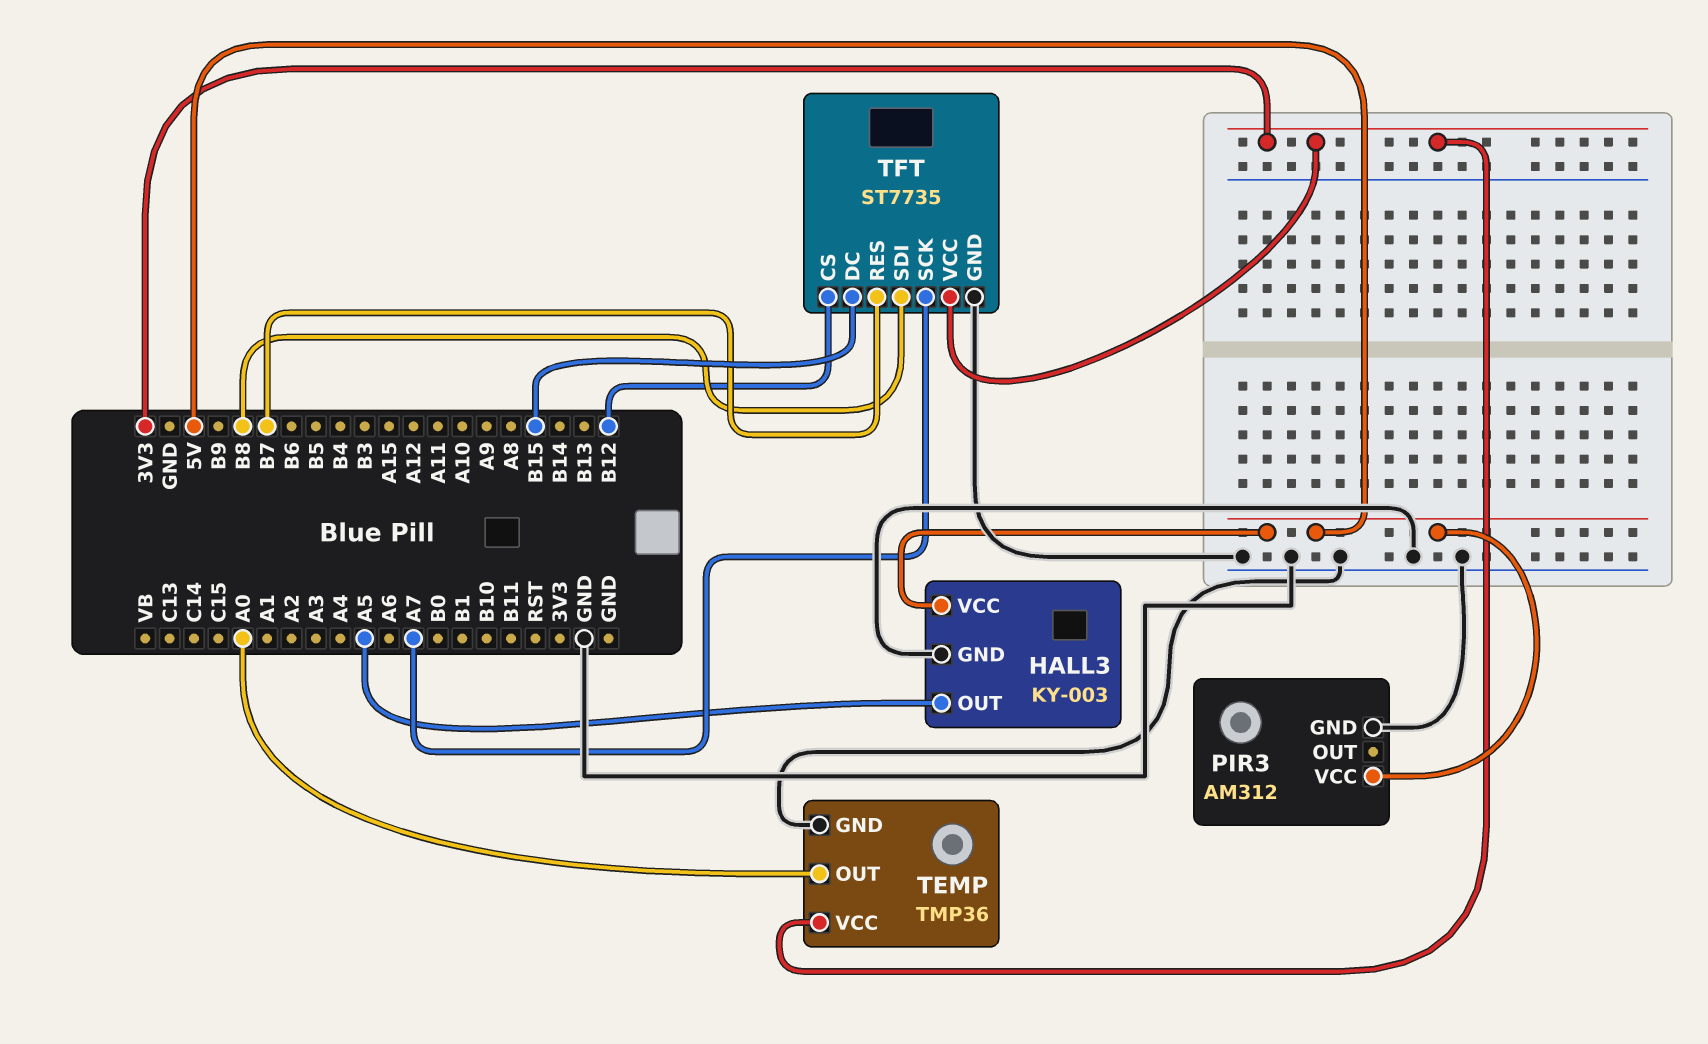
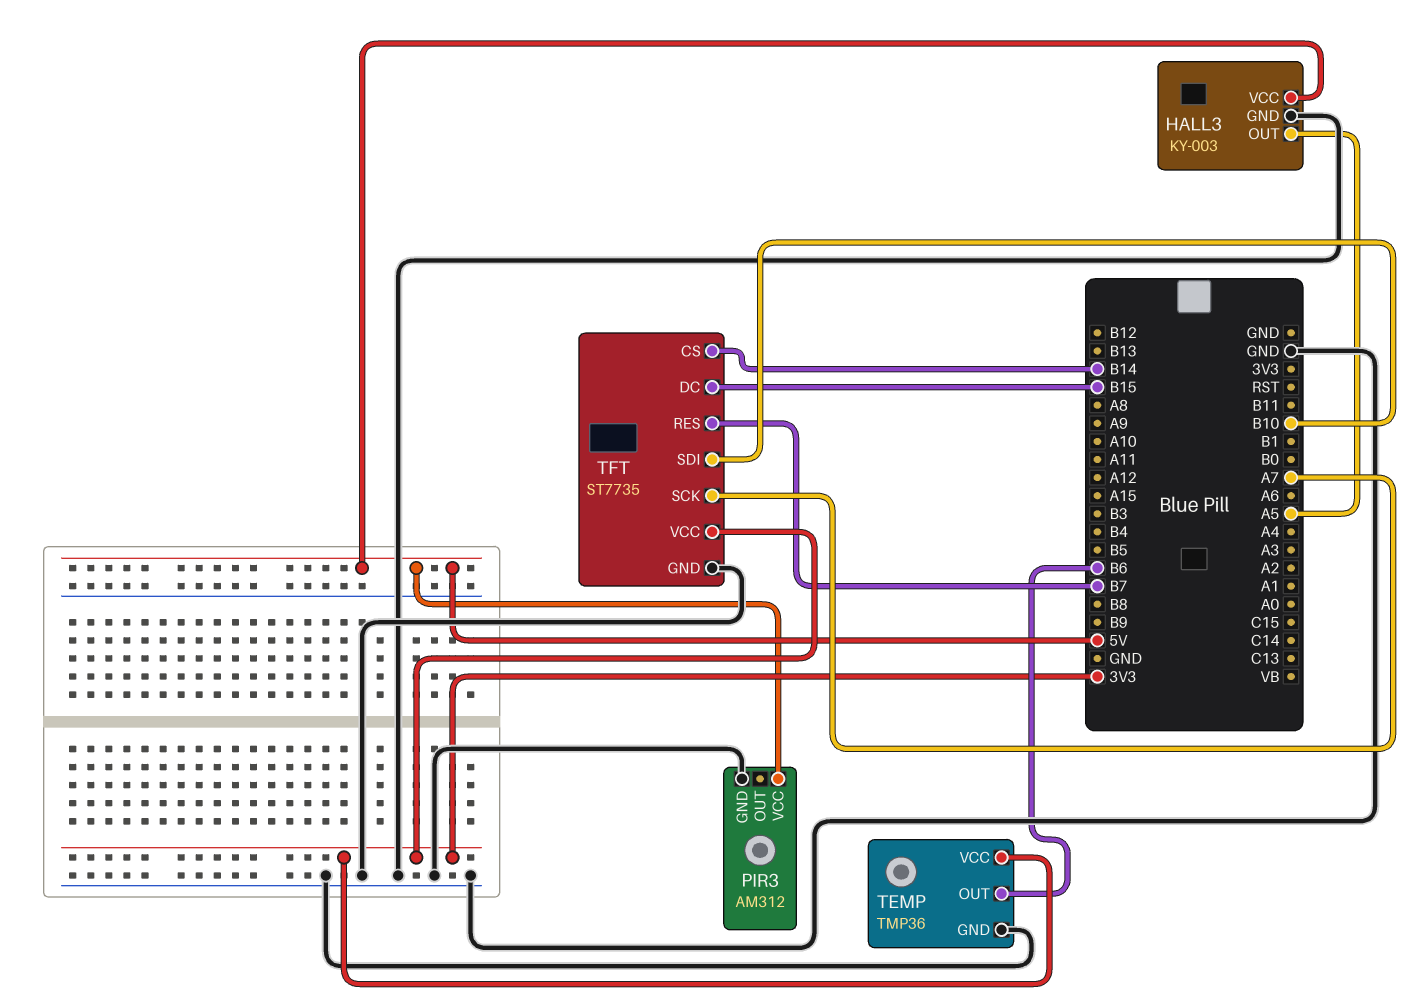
TEMP pin OUT: A0 -> B6
TFT pin CS: B12 -> B14
TFT pin SDI: B8 -> B10

